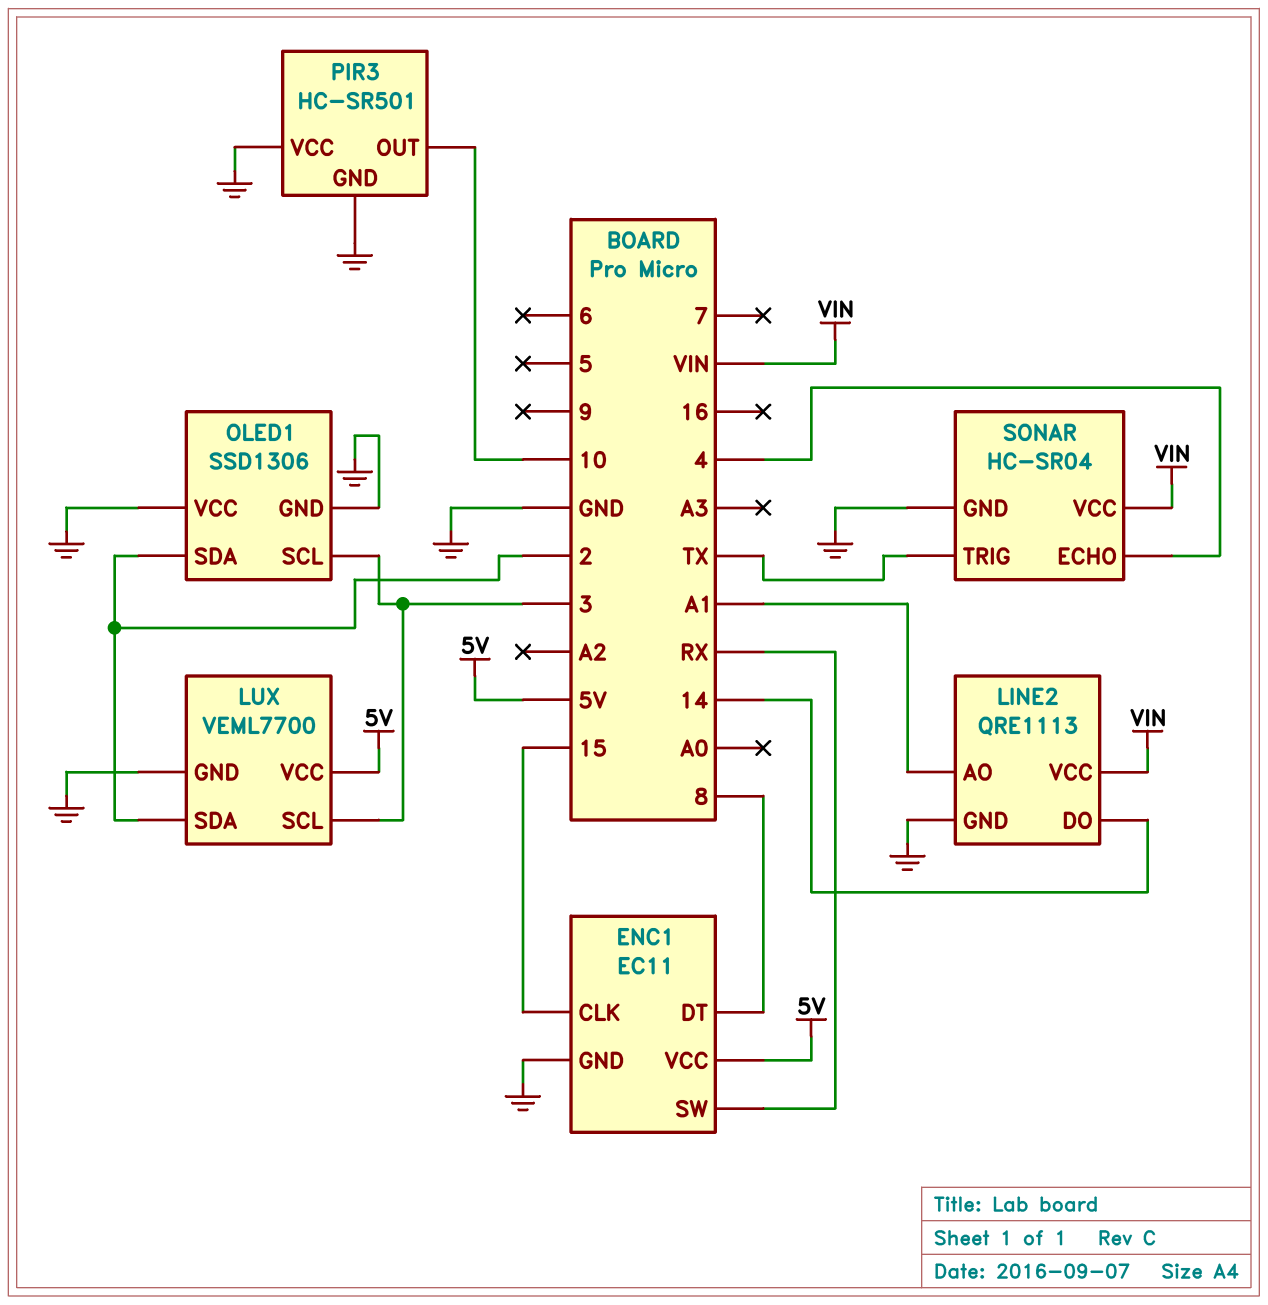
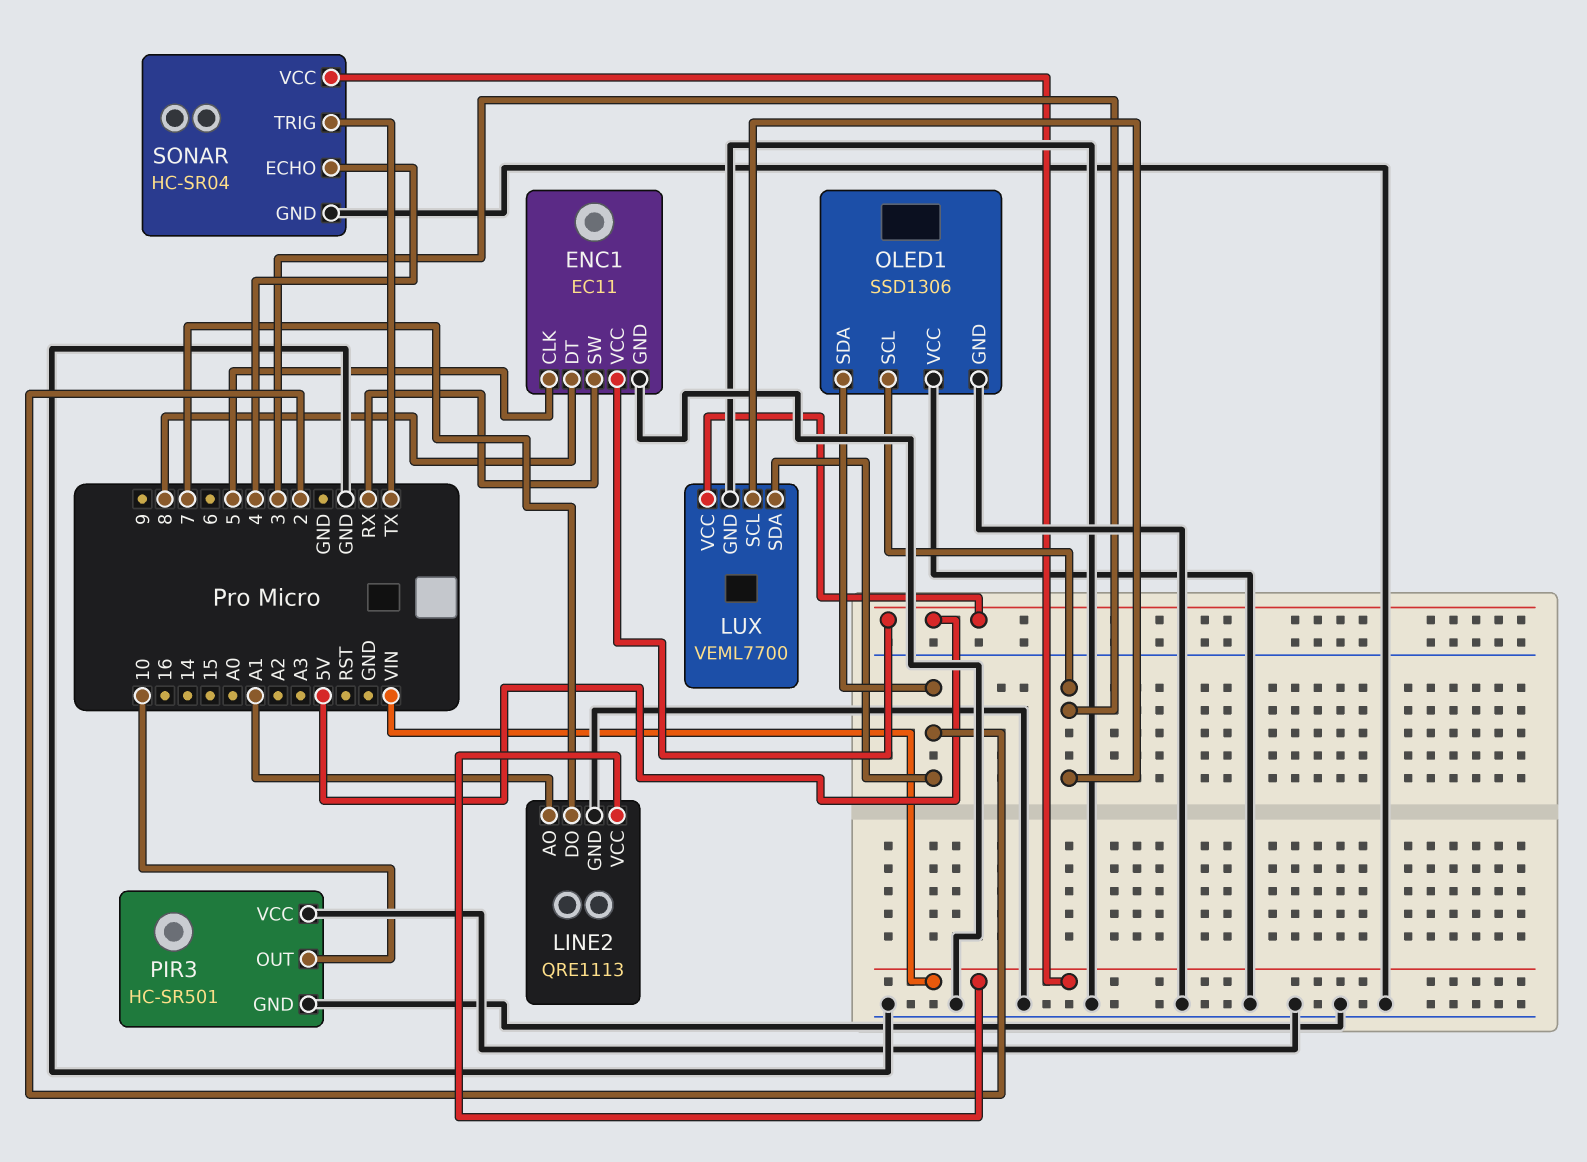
ENC1 pin CLK: 15 -> 5
LINE2 pin DO: 14 -> 7

